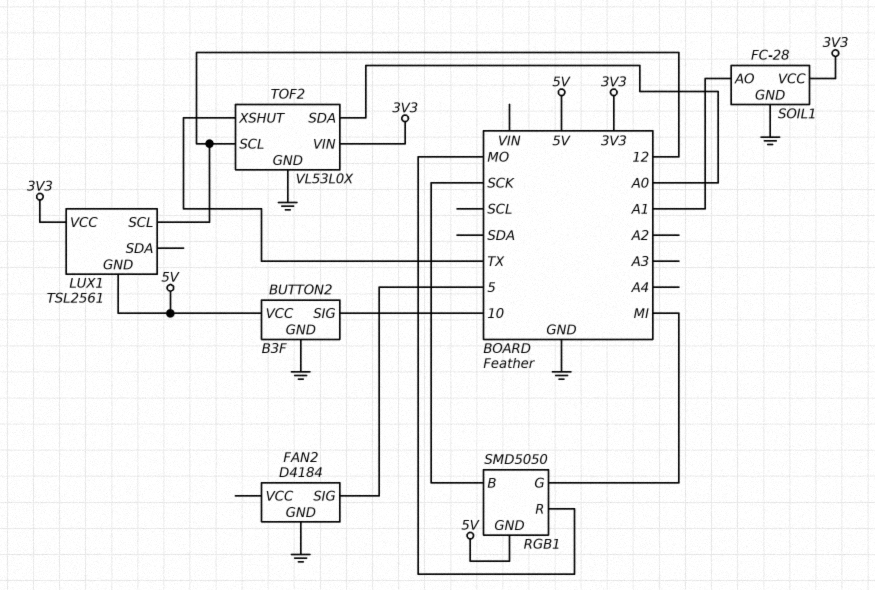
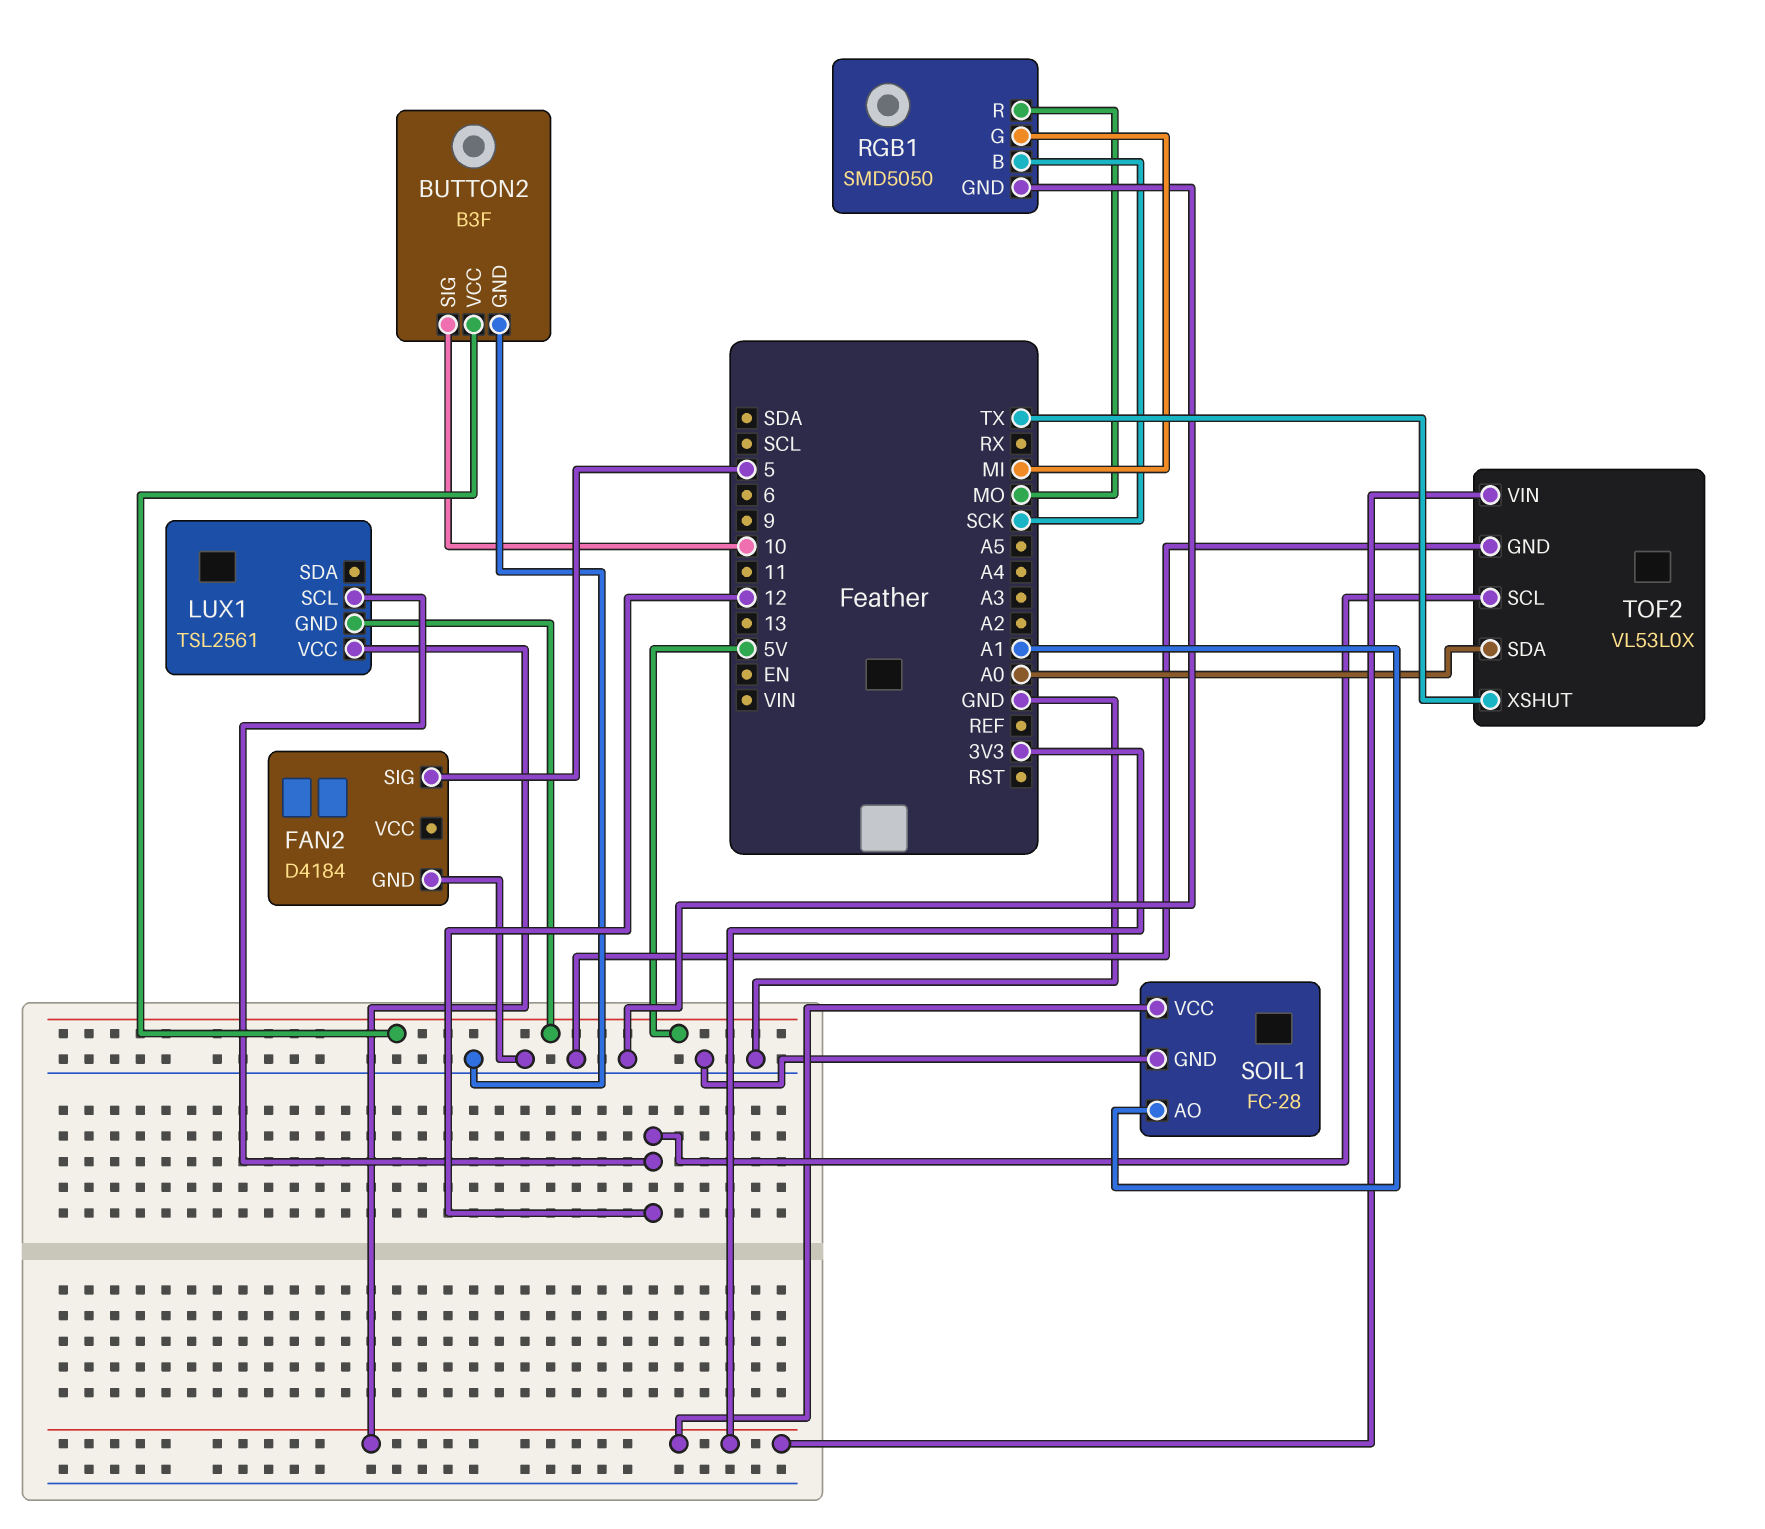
RGB1 pin GND: 5V -> GND

